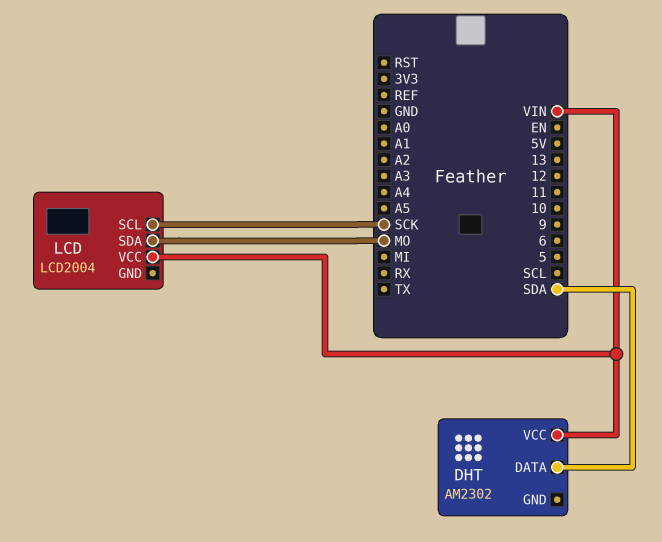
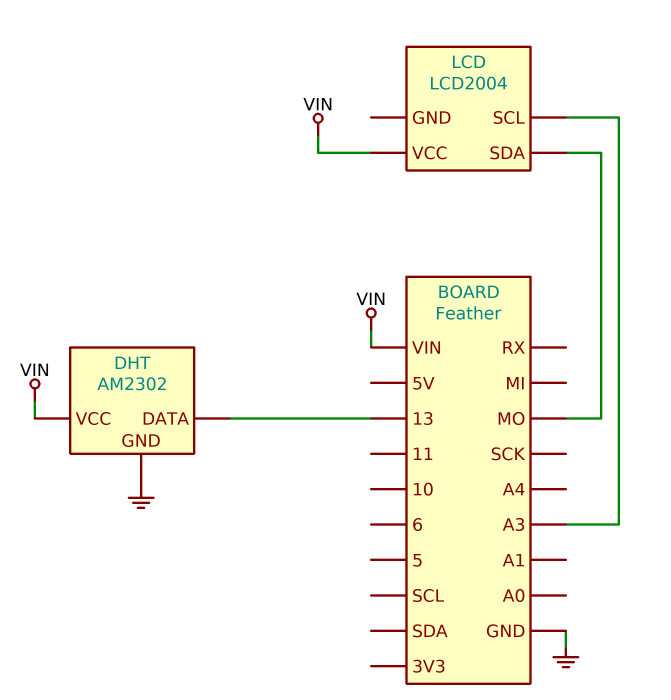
DHT pin DATA: SDA -> 13
DHT pin GND: none -> GND
LCD pin SCL: SCK -> A3

